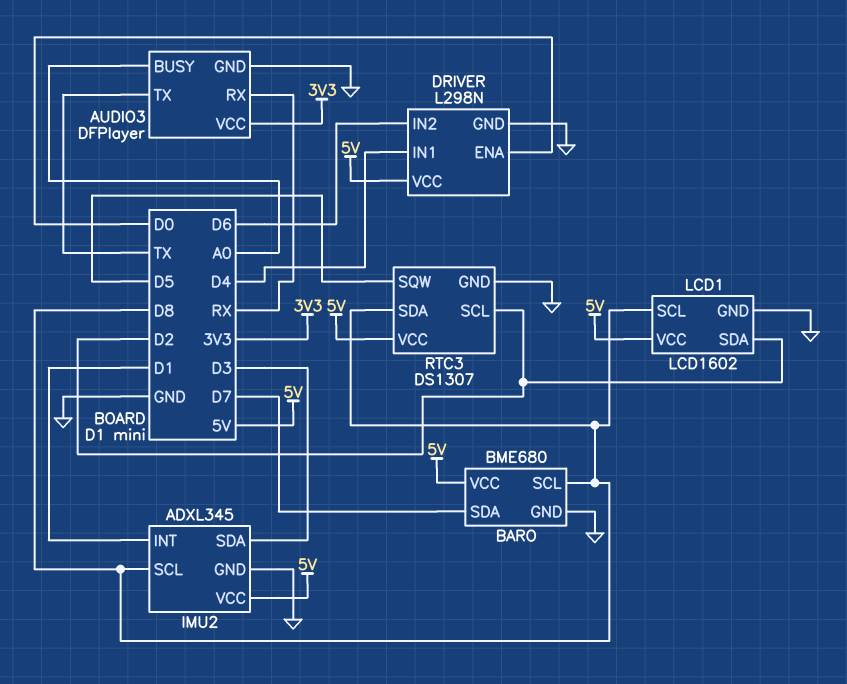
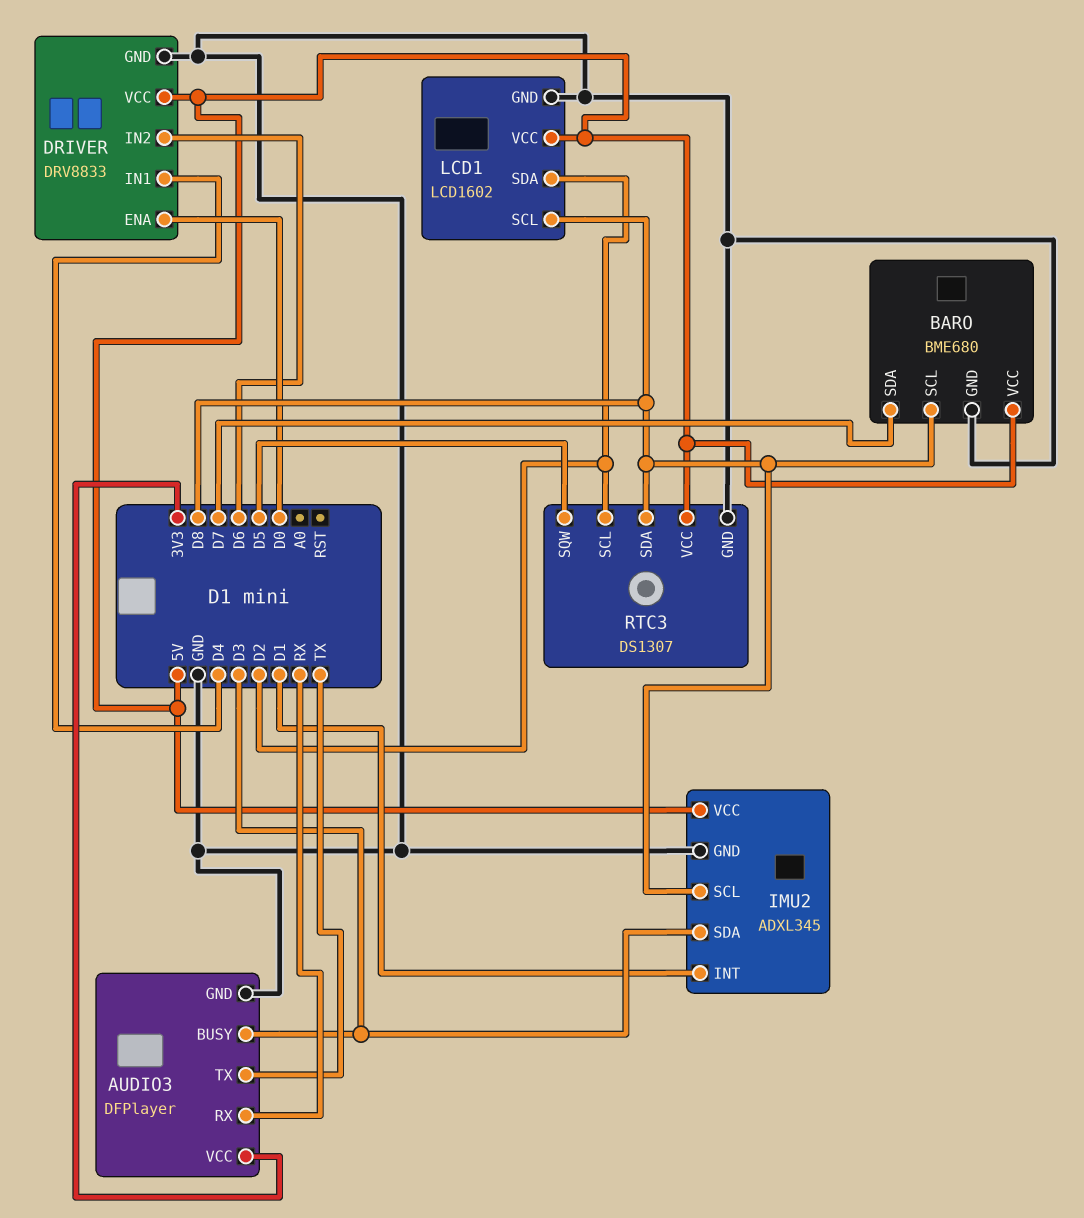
AUDIO3 pin BUSY: A0 -> D3
DRIVER: L298N -> DRV8833

